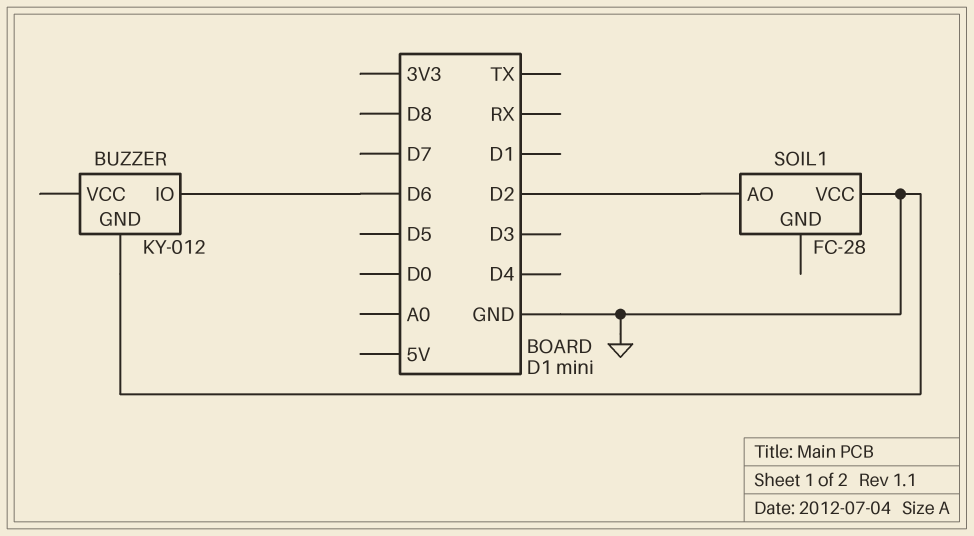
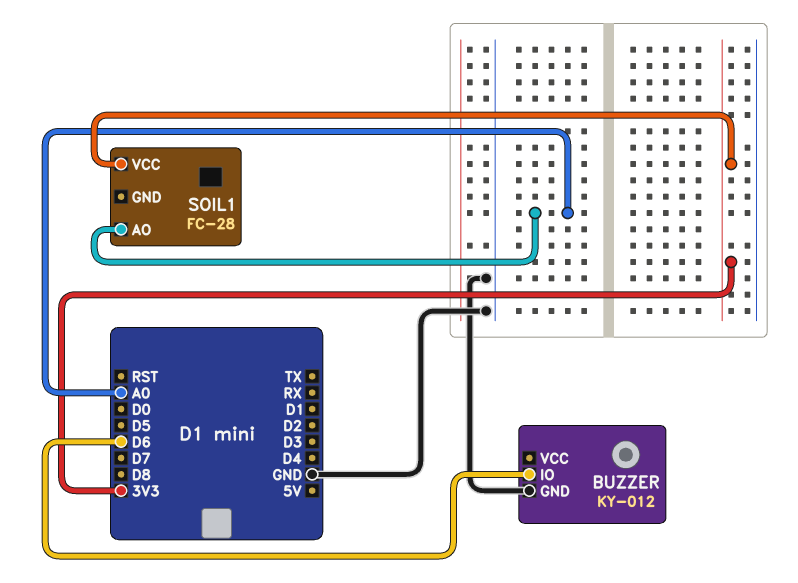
SOIL1 pin AO: D2 -> A0
SOIL1 pin VCC: GND -> 3V3

